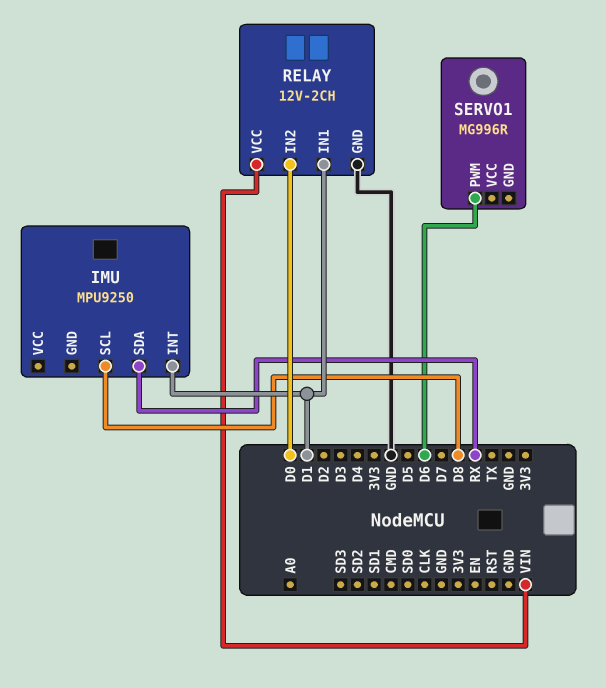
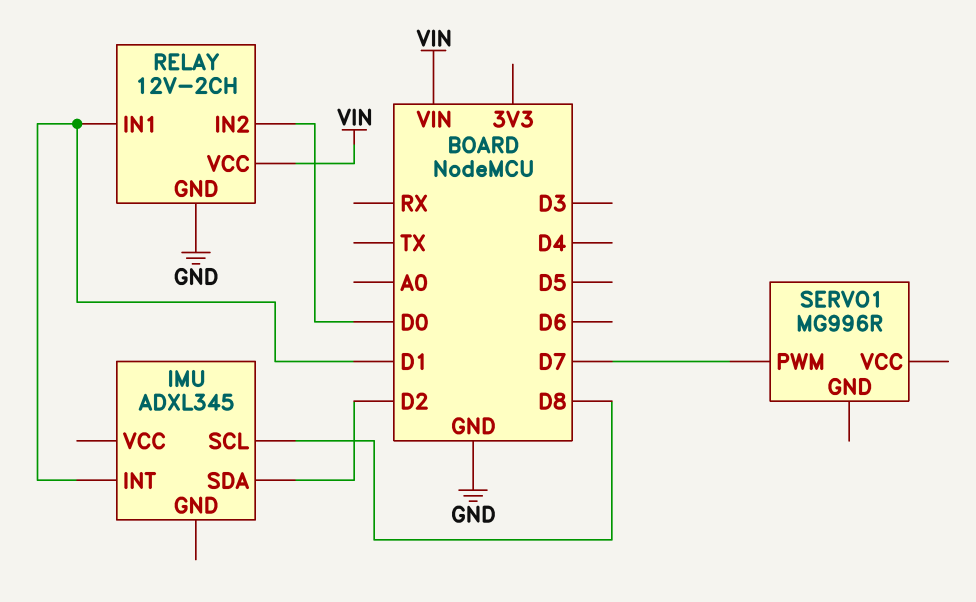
IMU: MPU9250 -> ADXL345
IMU pin SDA: RX -> D2
SERVO1 pin PWM: D6 -> D7

